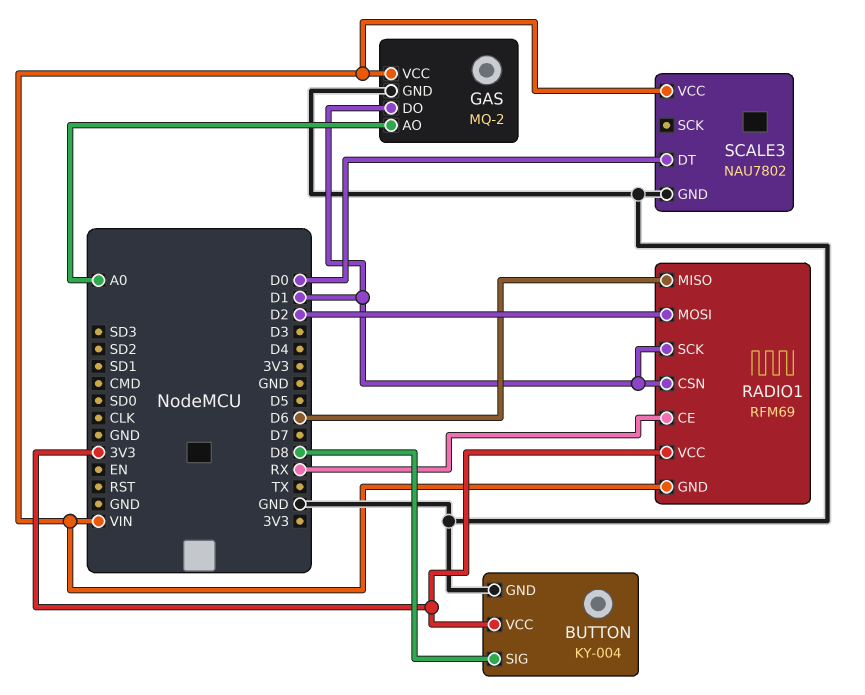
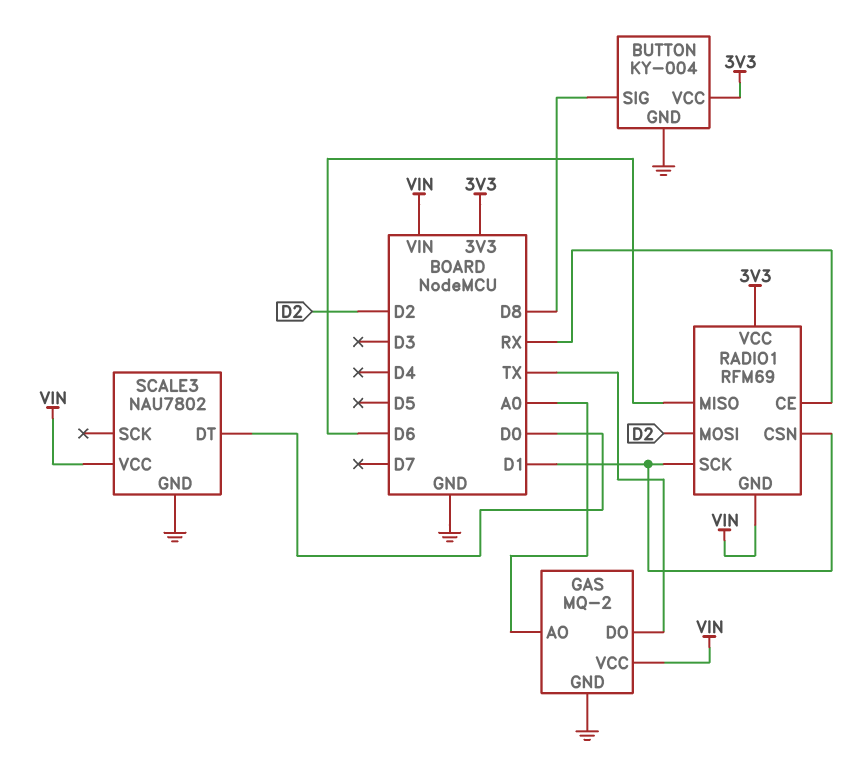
GAS pin DO: D1 -> TX

